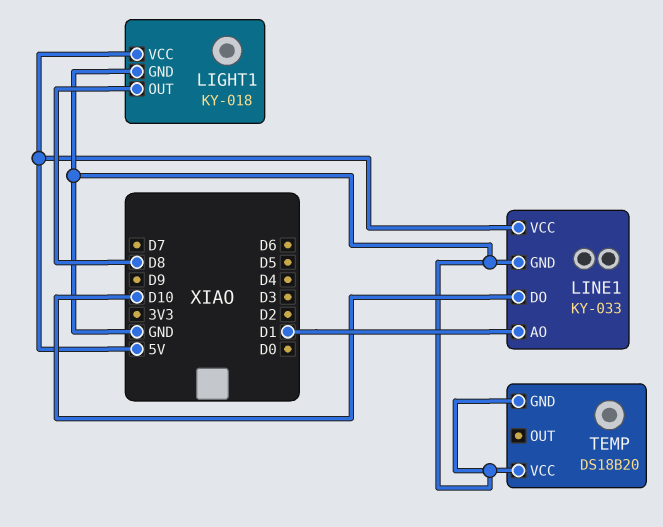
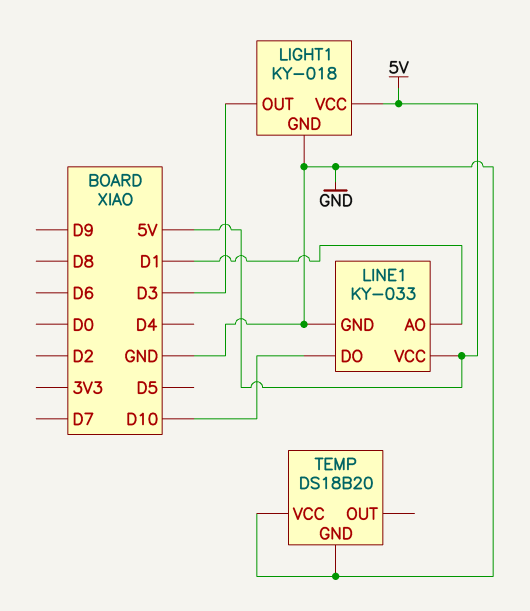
LIGHT1 pin OUT: D8 -> D3

